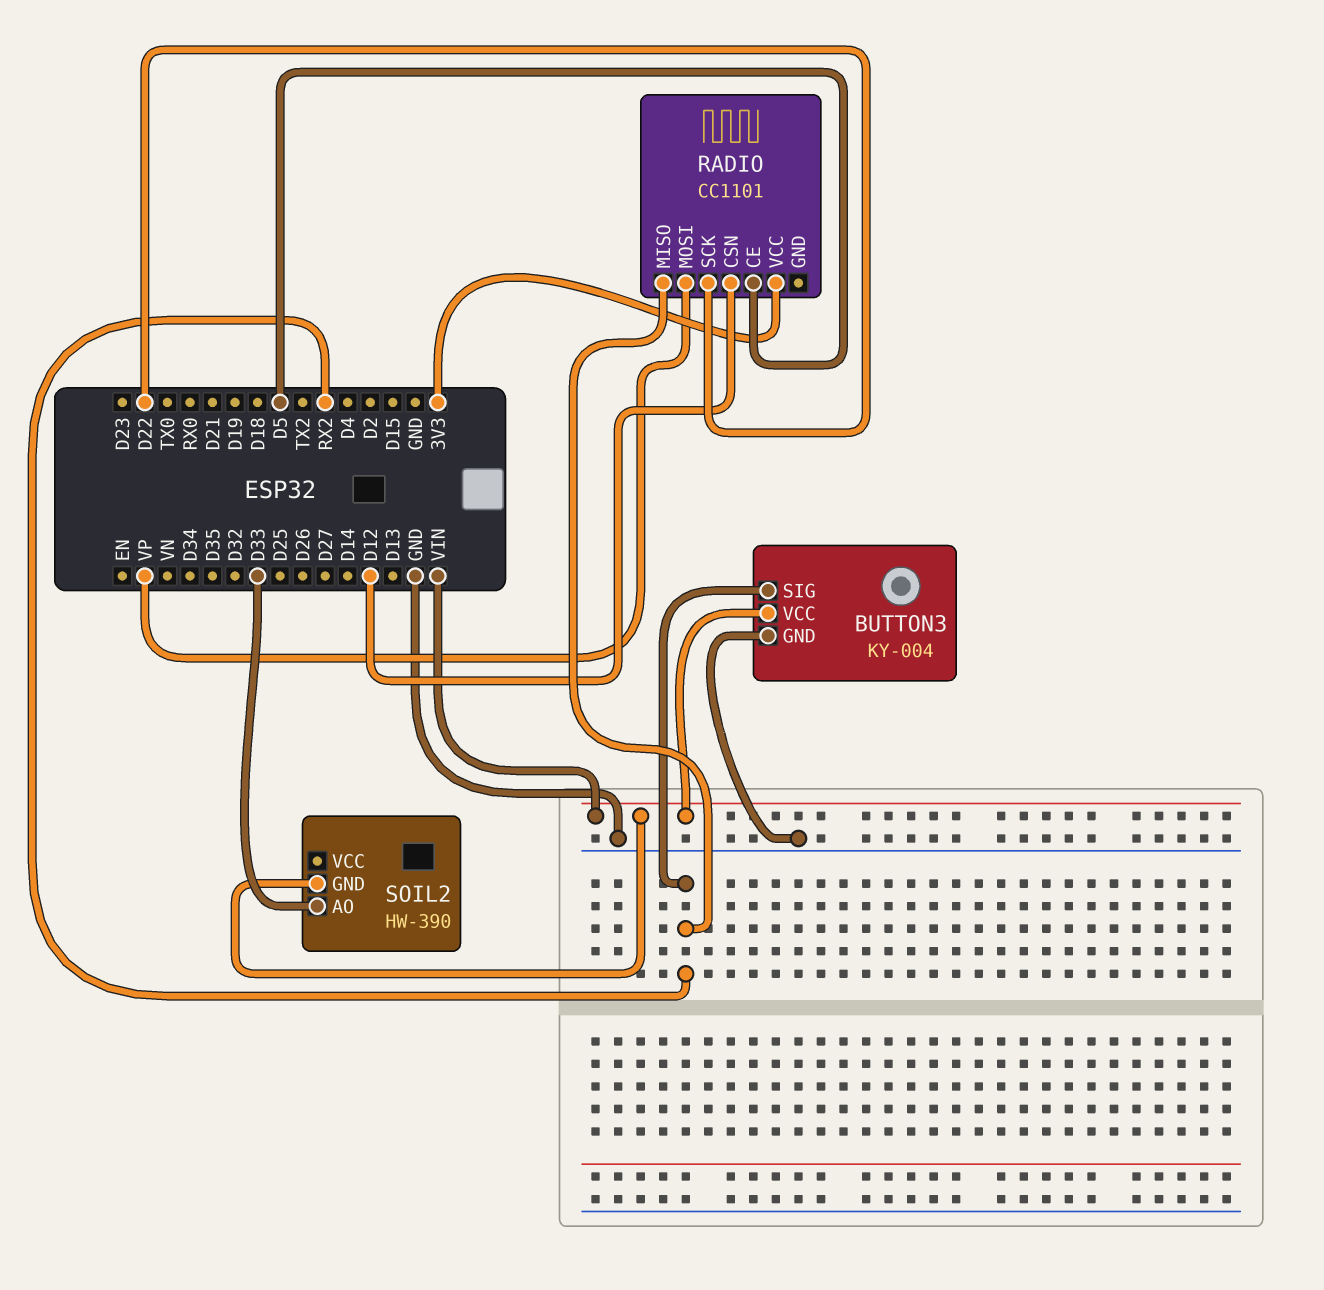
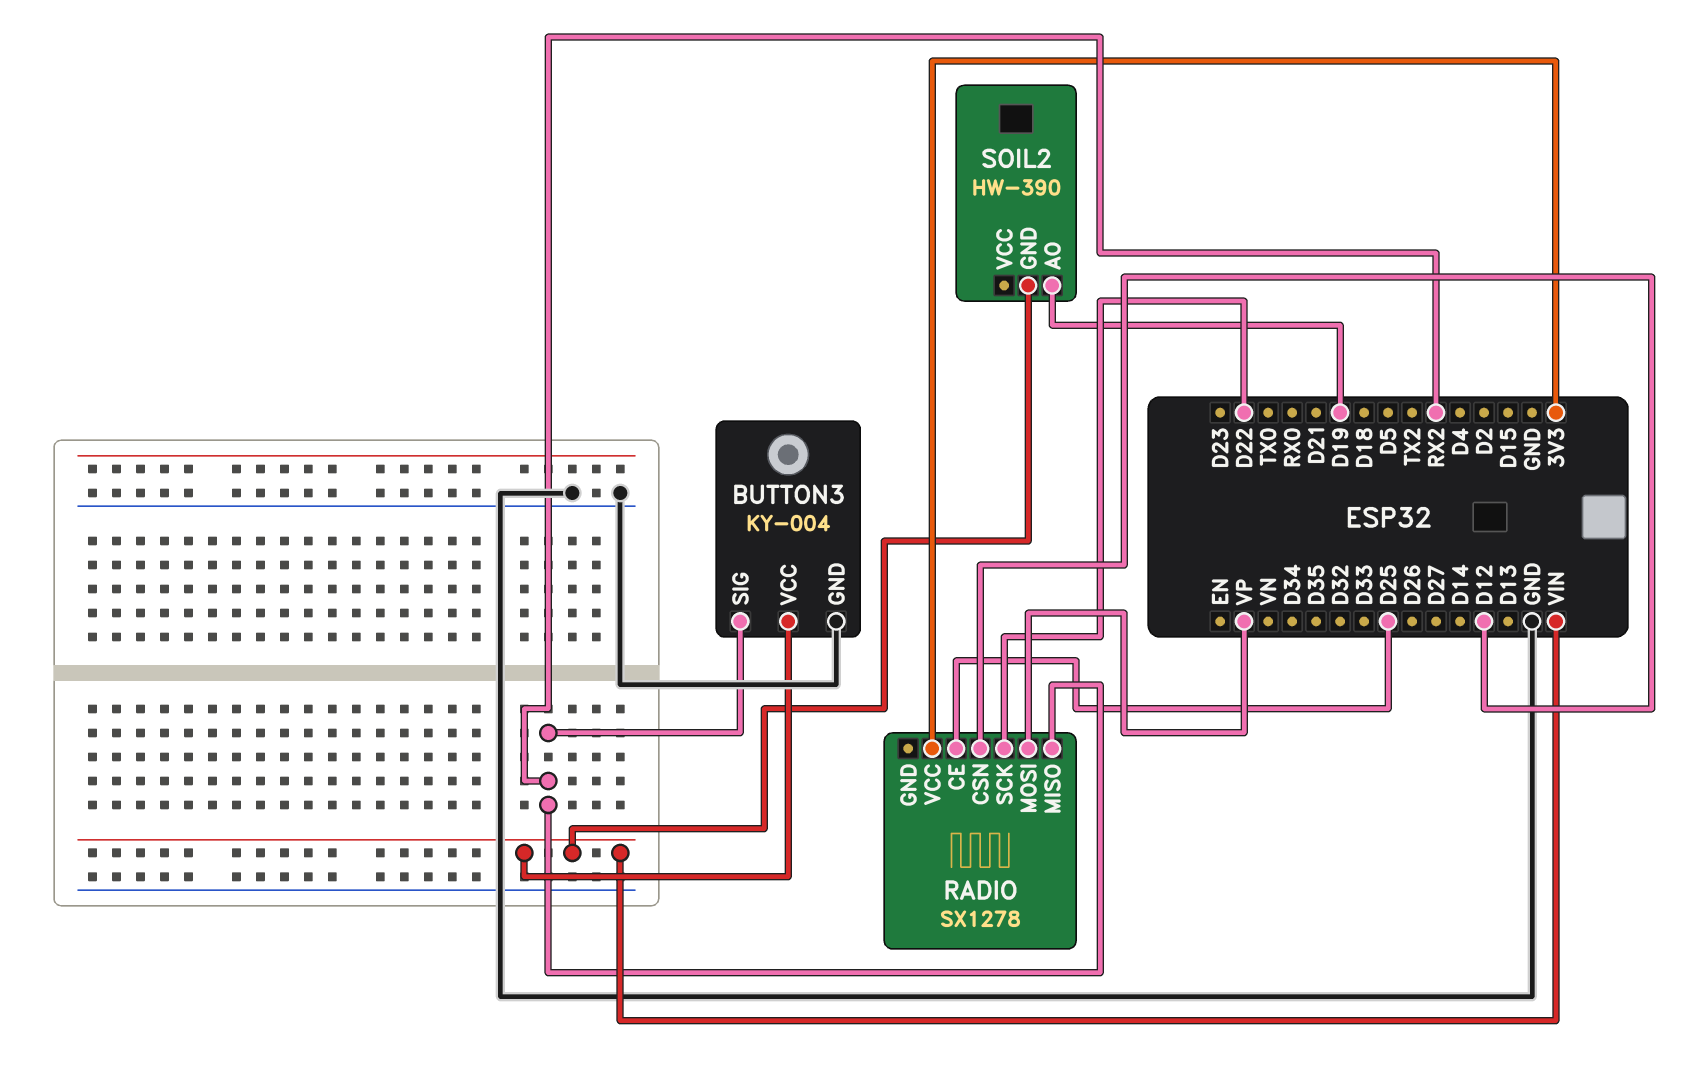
RADIO: CC1101 -> SX1278
RADIO pin CE: D5 -> D25
SOIL2 pin AO: D33 -> D19

